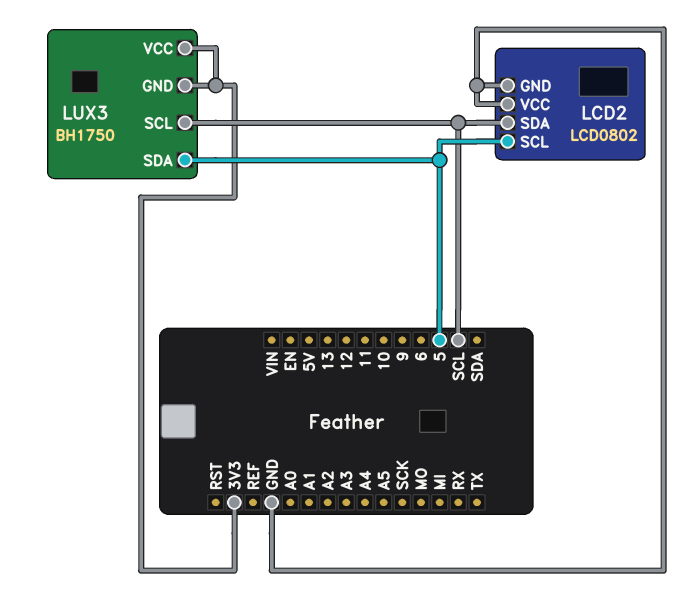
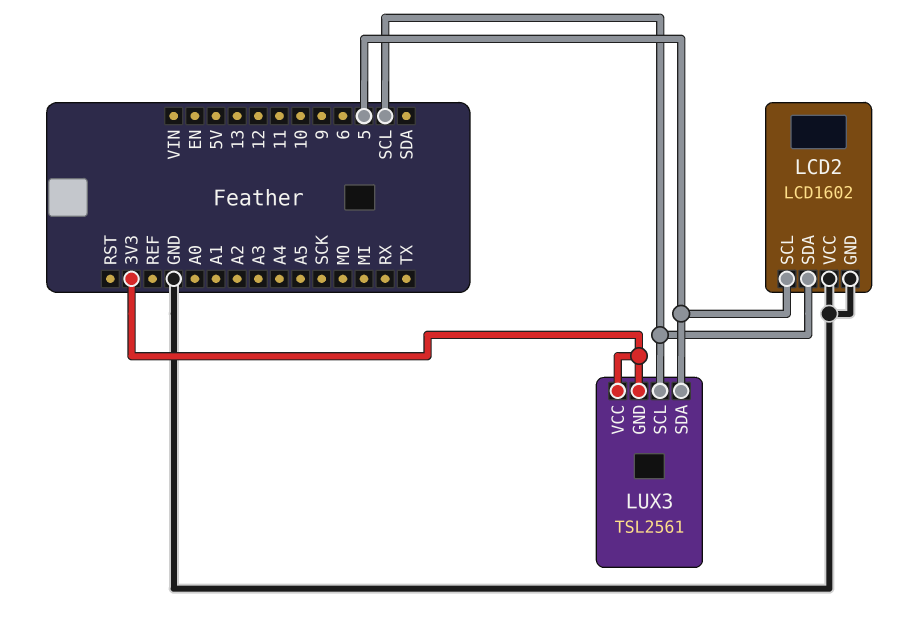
LCD2: LCD0802 -> LCD1602
LUX3: BH1750 -> TSL2561

